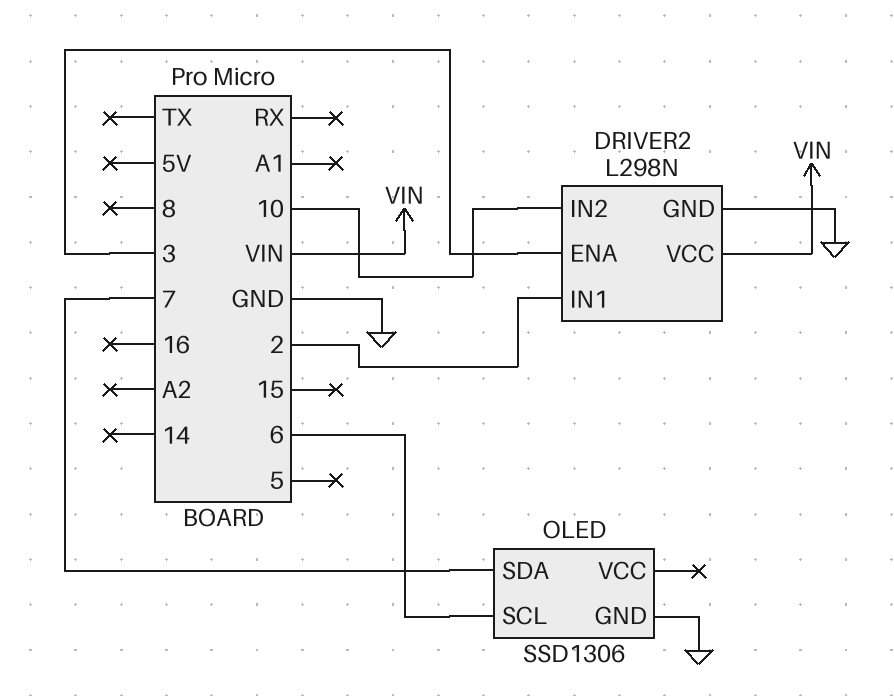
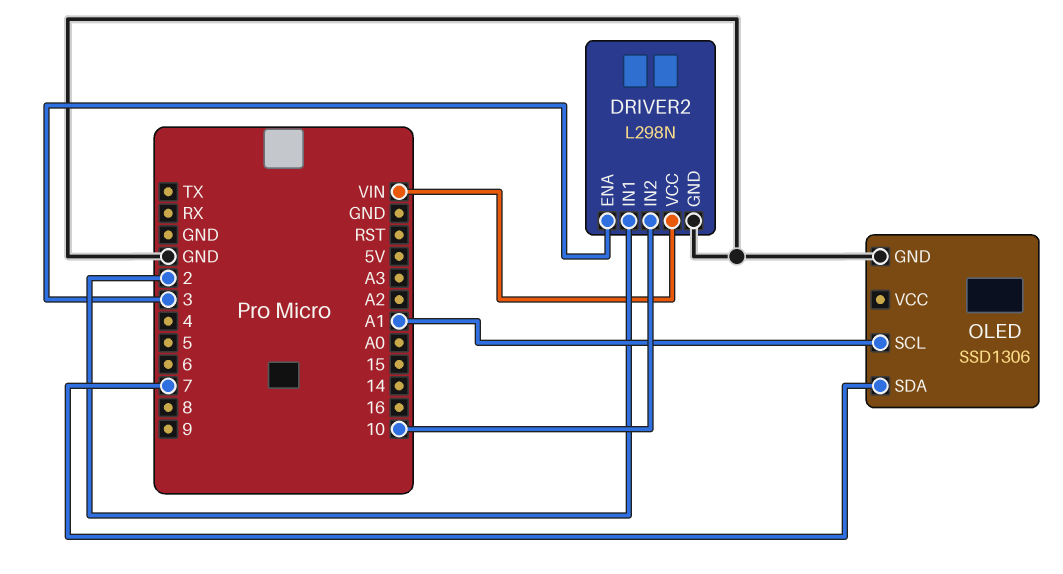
OLED pin SCL: 6 -> A1

